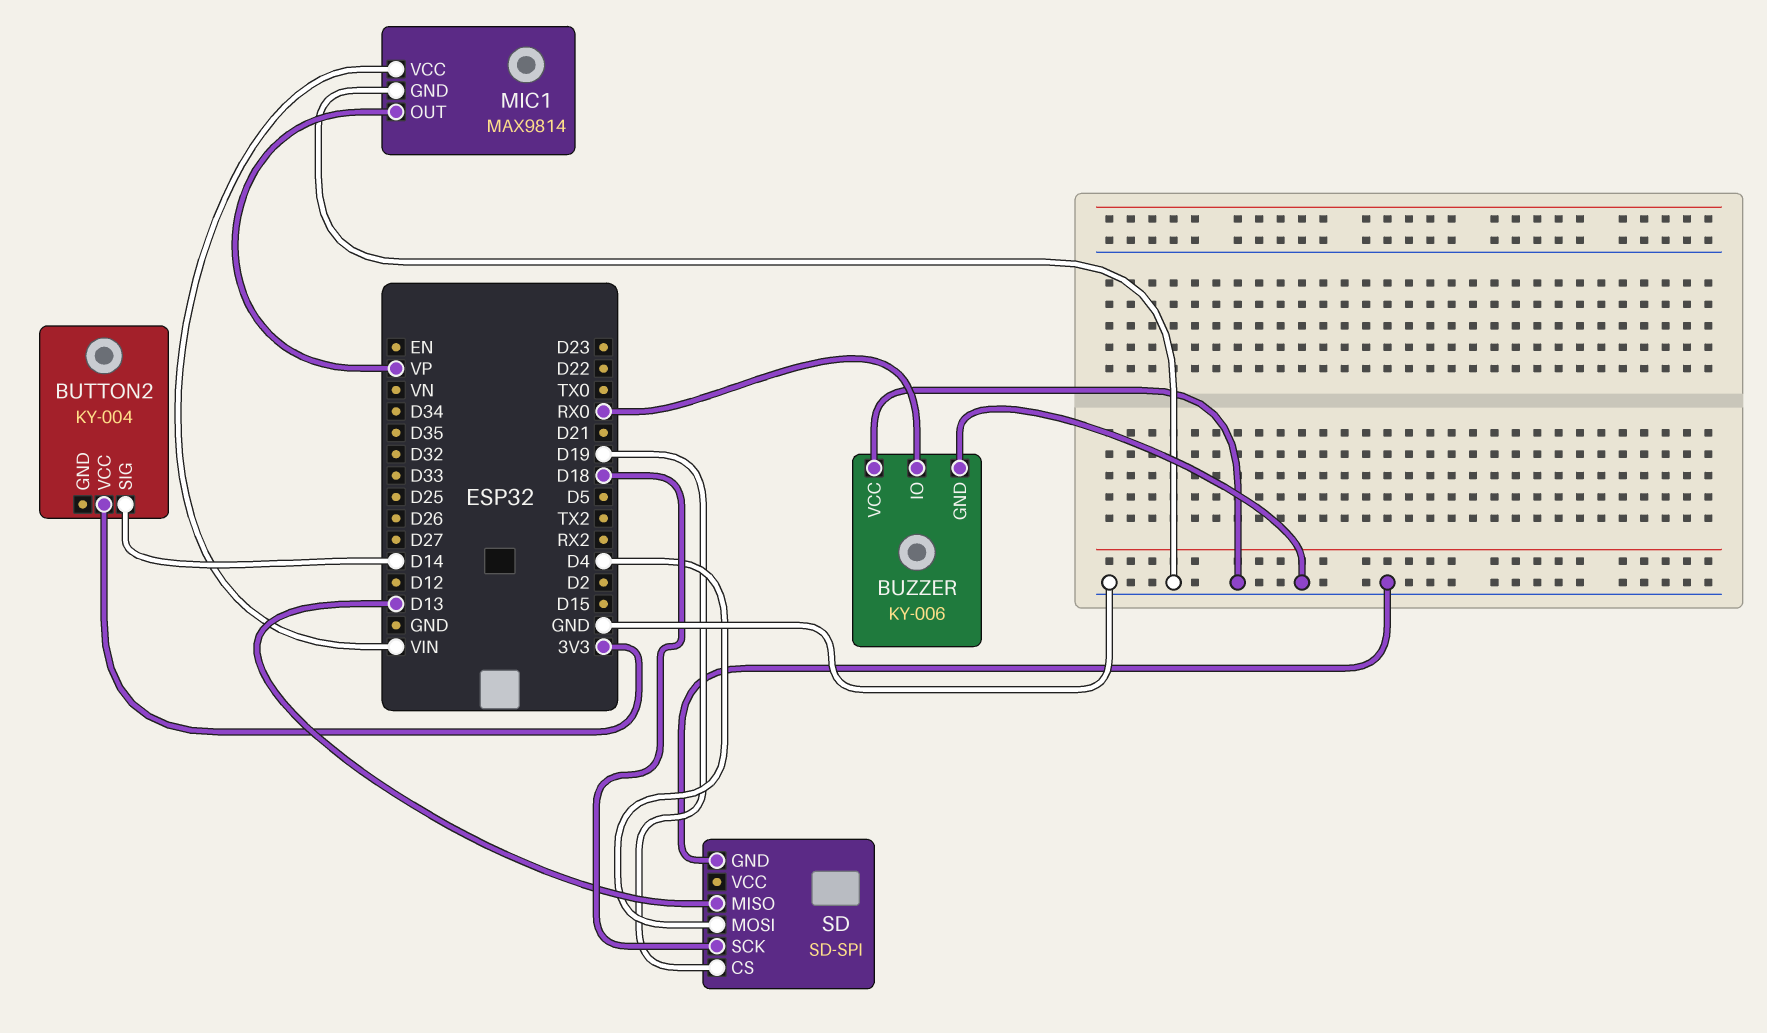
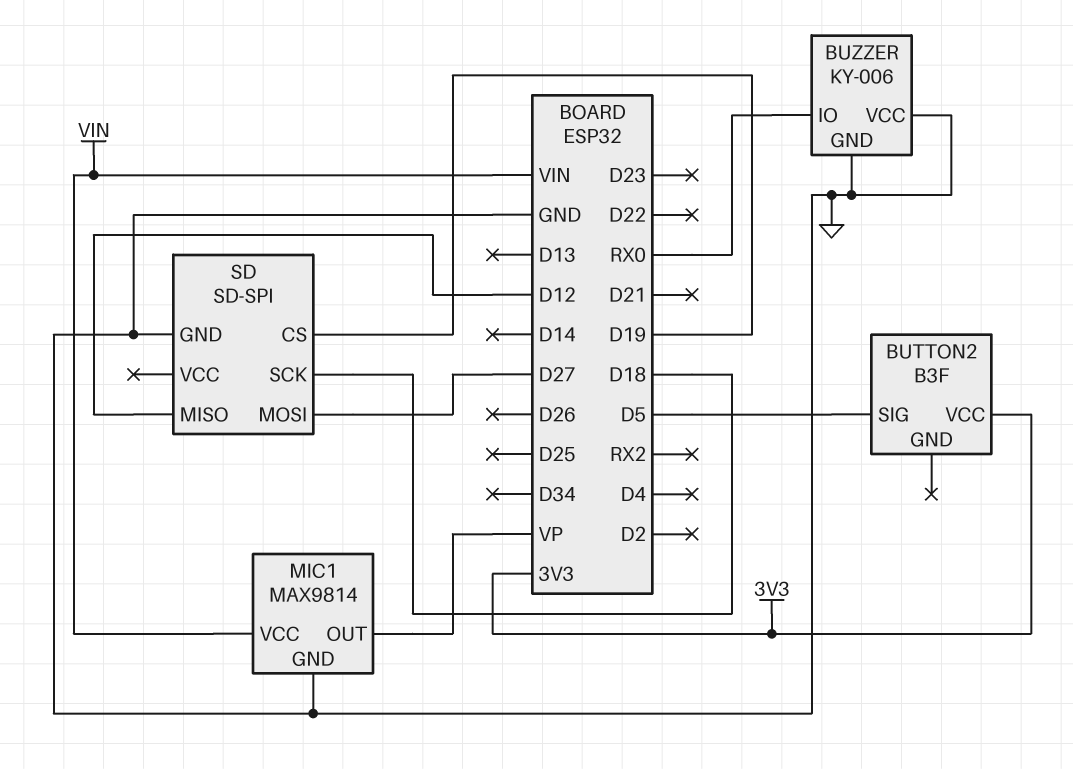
BUTTON2: KY-004 -> B3F
BUTTON2 pin SIG: D14 -> D5
SD pin MISO: D13 -> D12
SD pin MOSI: D4 -> D27

